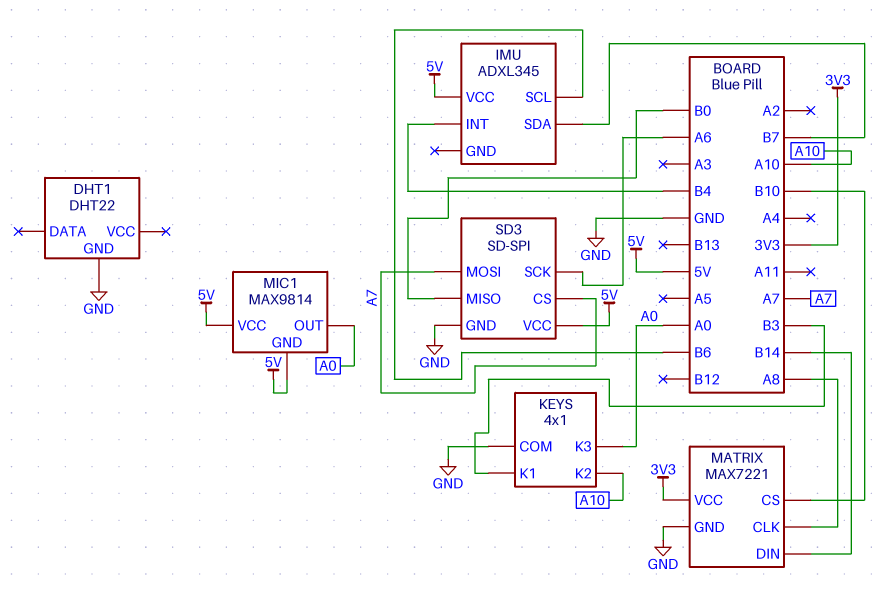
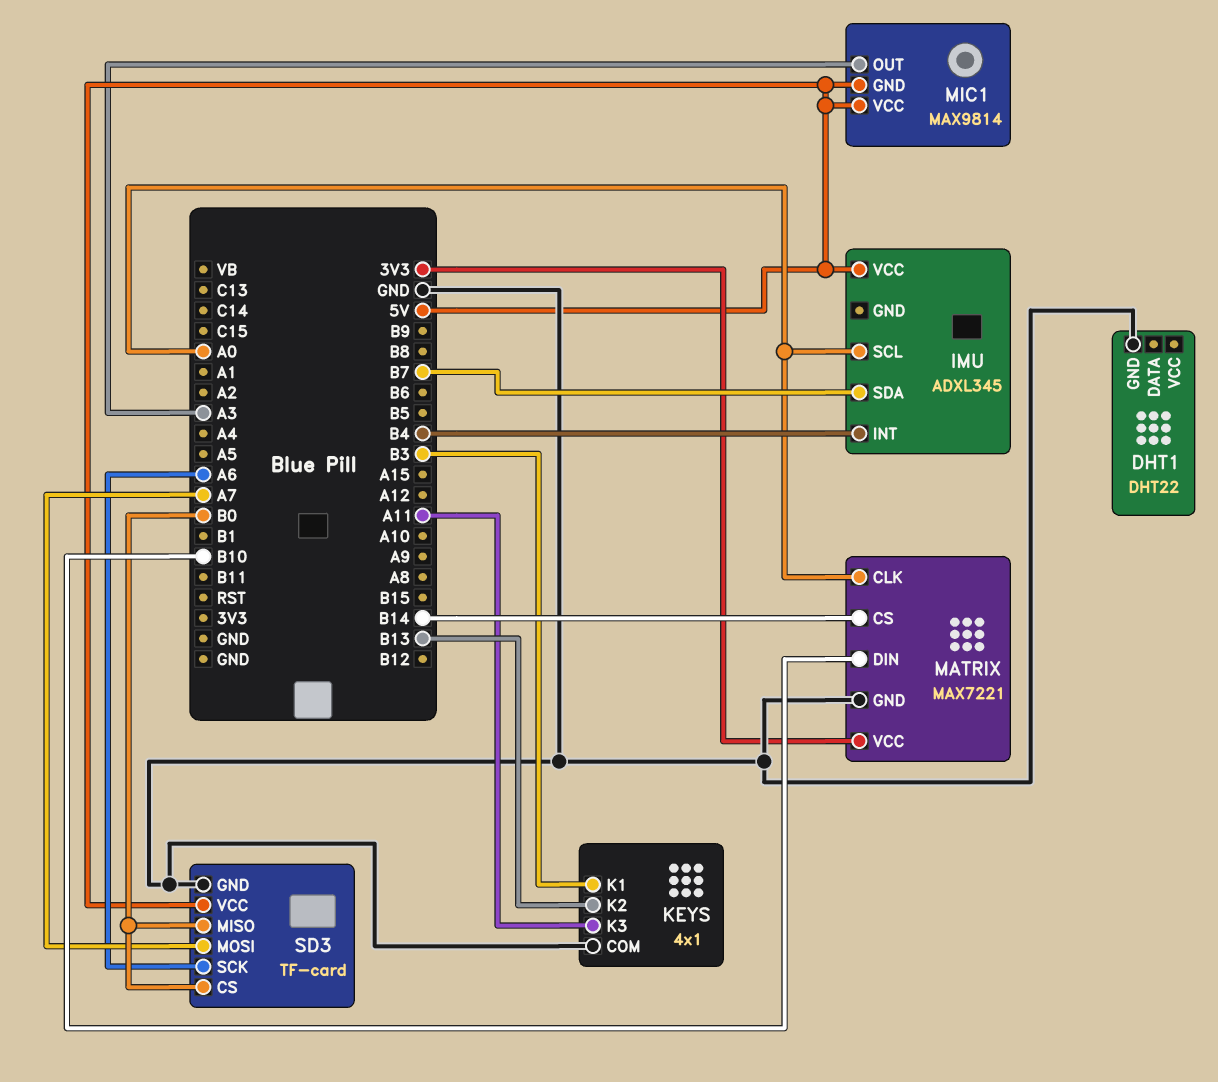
IMU pin SCL: B6 -> A0
KEYS pin K2: A10 -> B13
KEYS pin K3: A0 -> A11
MATRIX pin CLK: A8 -> A0
MATRIX pin CS: B10 -> B14
MATRIX pin DIN: B14 -> B10
MIC1 pin OUT: A0 -> A3
SD3: SD-SPI -> TF-card
SD3 pin CS: A7 -> B0

